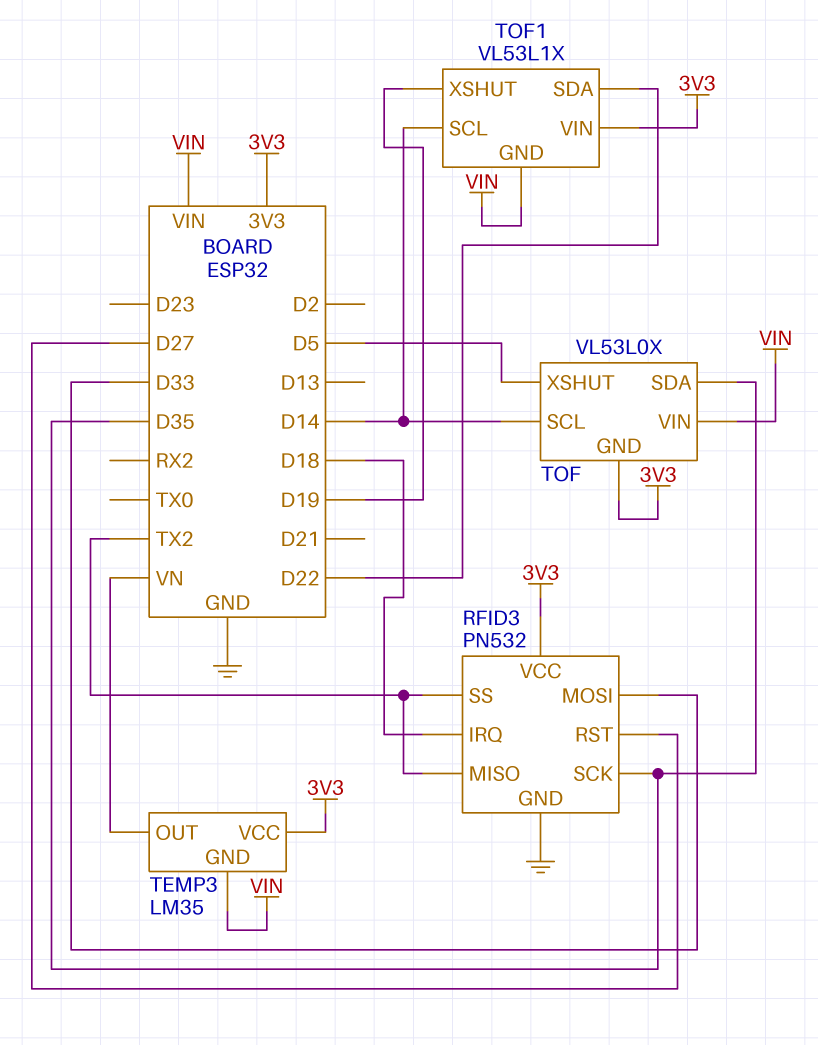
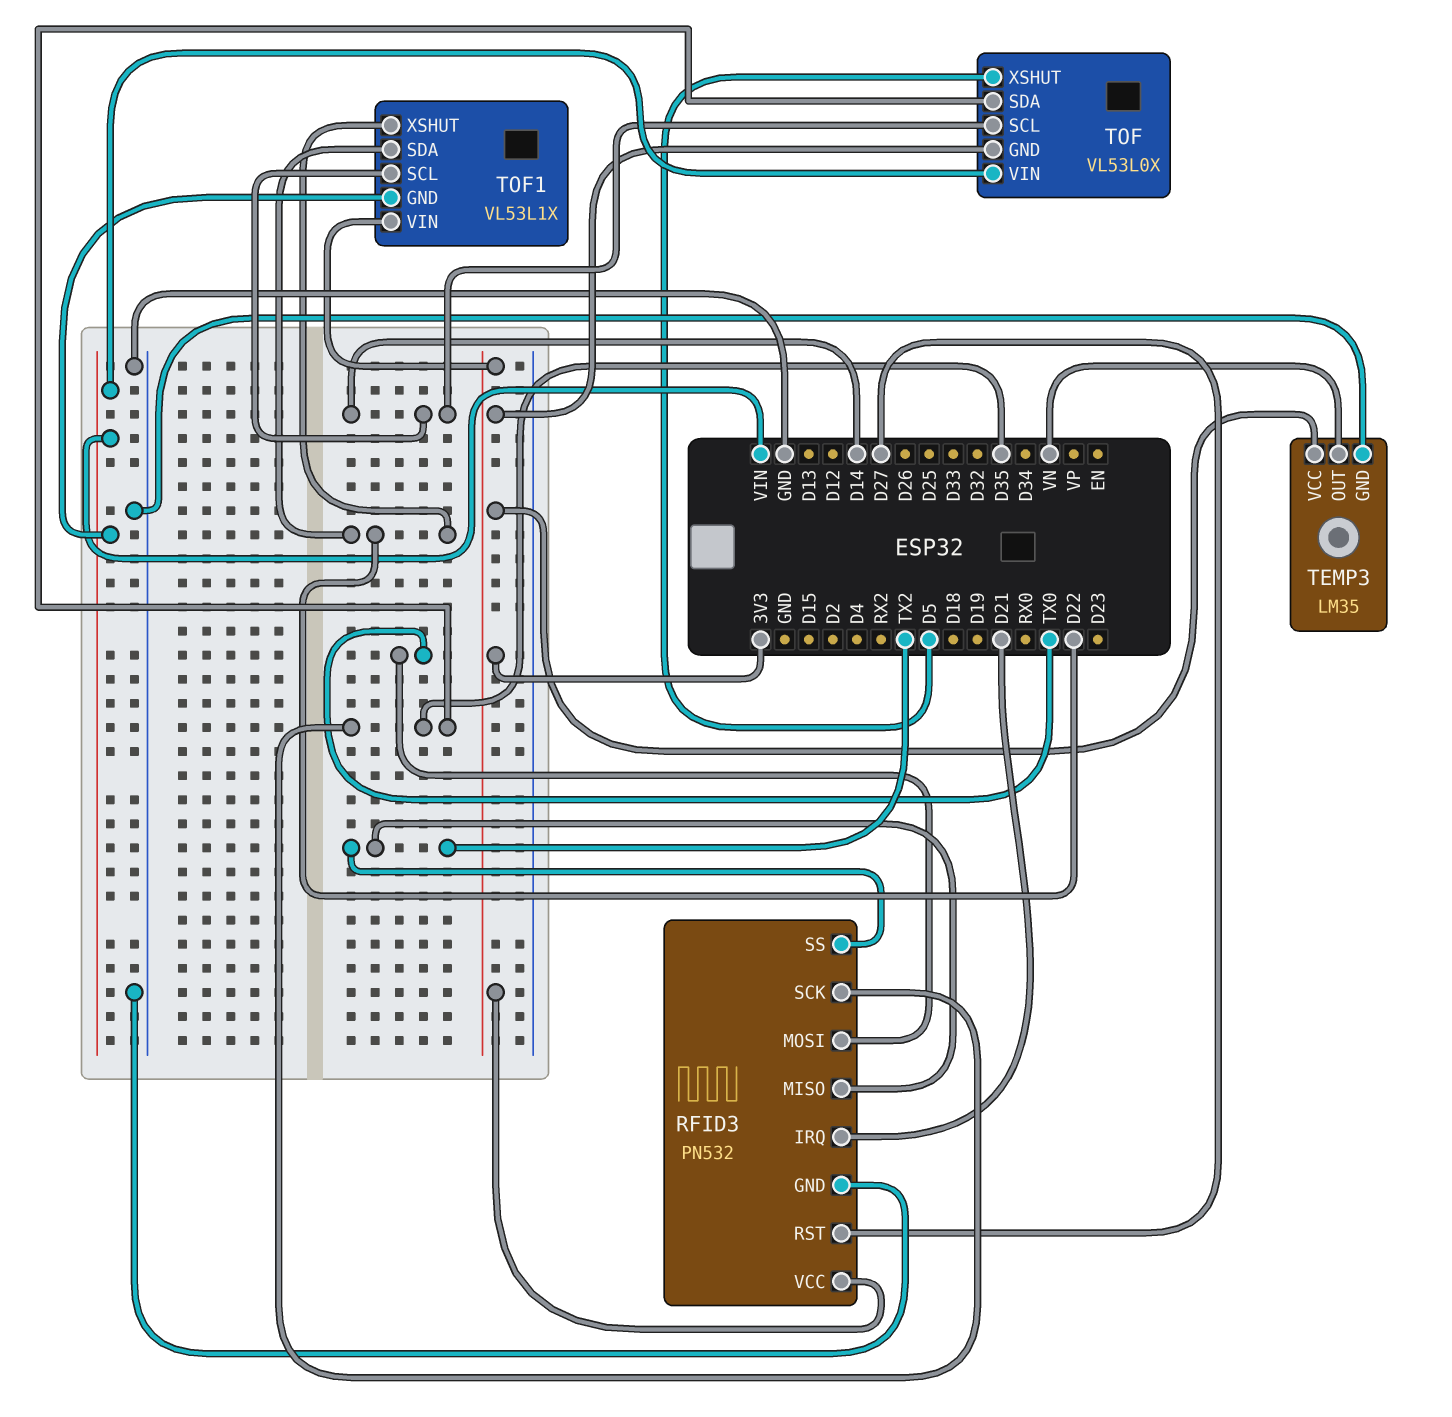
RFID3 pin IRQ: D18 -> D21
RFID3 pin MOSI: D33 -> TX0
TEMP3 pin GND: VIN -> GND
TOF1 pin XSHUT: D19 -> D22

